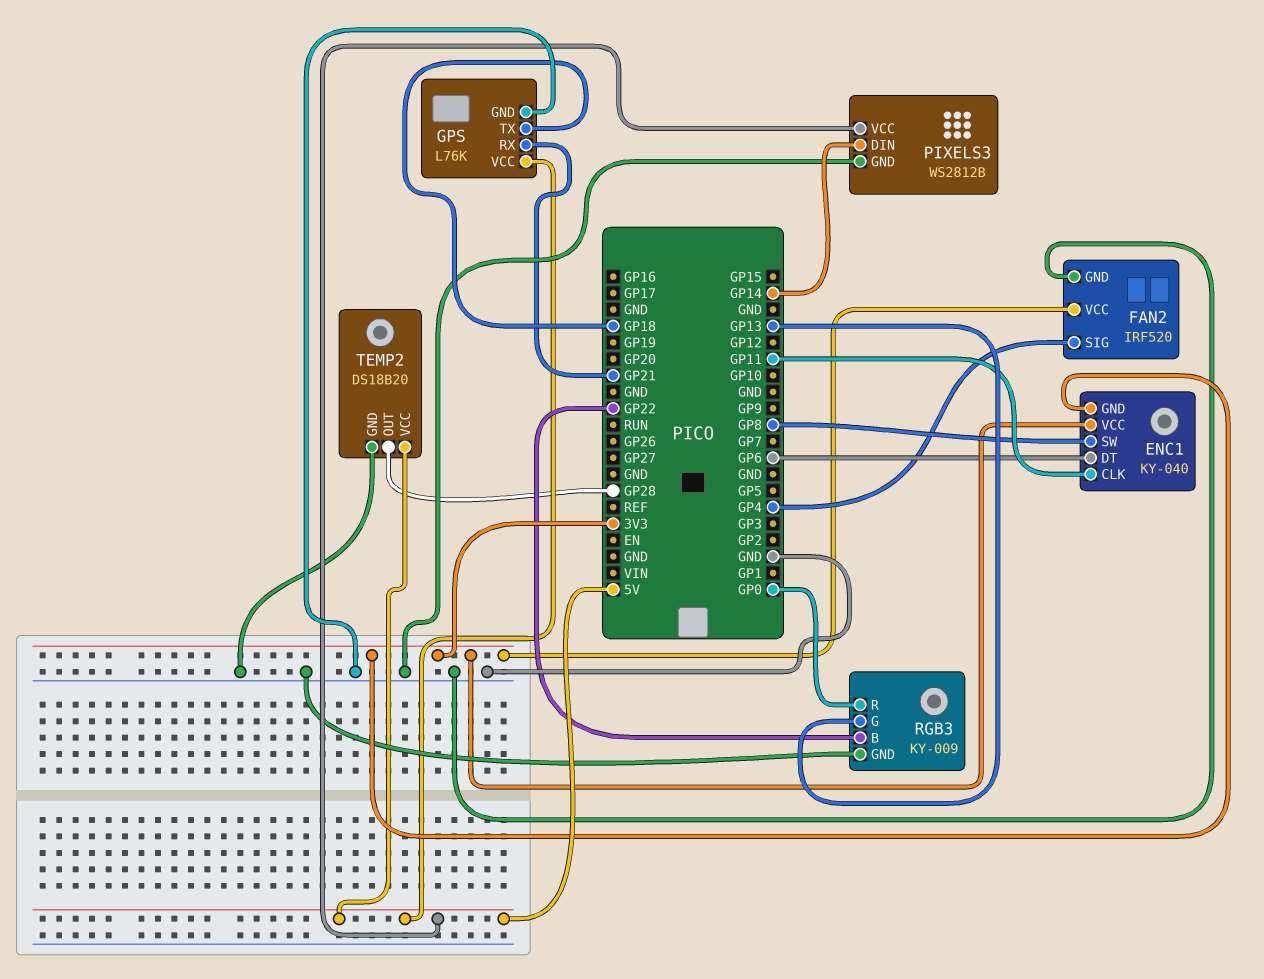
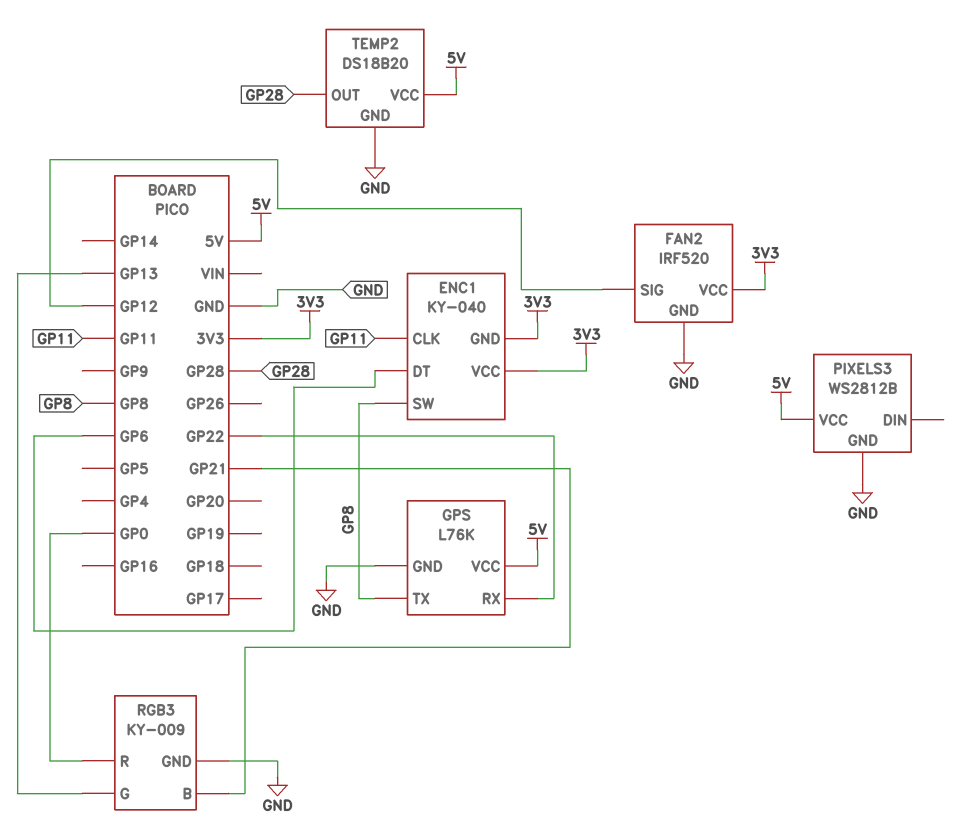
FAN2 pin SIG: GP4 -> GP12
GPS pin RX: GP21 -> GP22
GPS pin TX: GP18 -> GP8
PIXELS3 pin DIN: GP14 -> none
RGB3 pin B: GP22 -> GP21

